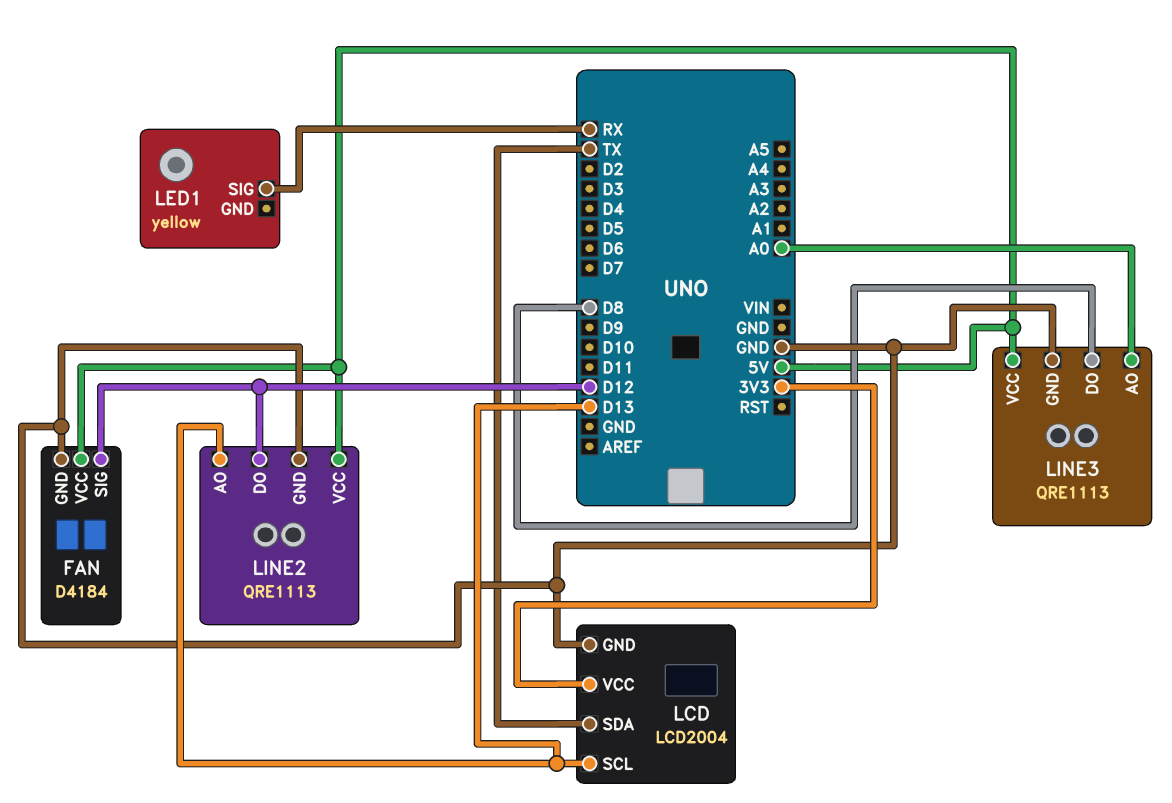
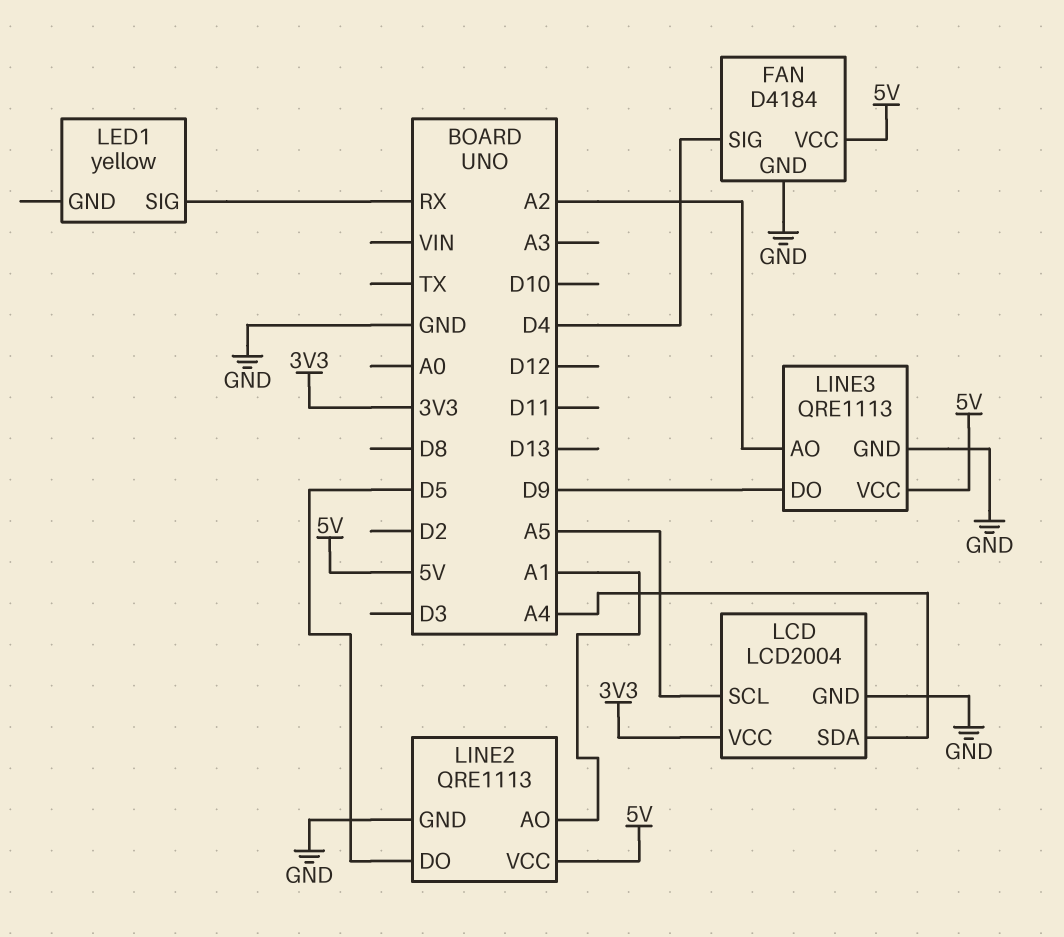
FAN pin SIG: D12 -> D4
LCD pin SCL: D13 -> A5
LCD pin SDA: TX -> A4
LINE2 pin AO: D13 -> A1
LINE2 pin DO: D12 -> D5
LINE3 pin AO: A0 -> A2
LINE3 pin DO: D8 -> D9

